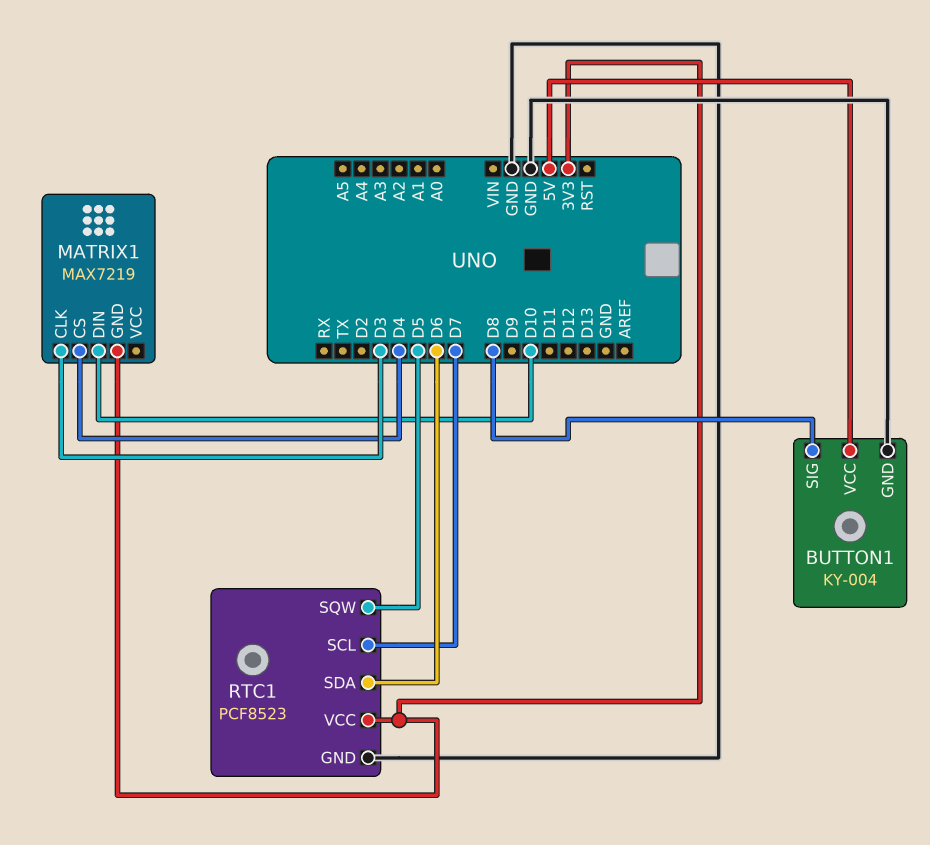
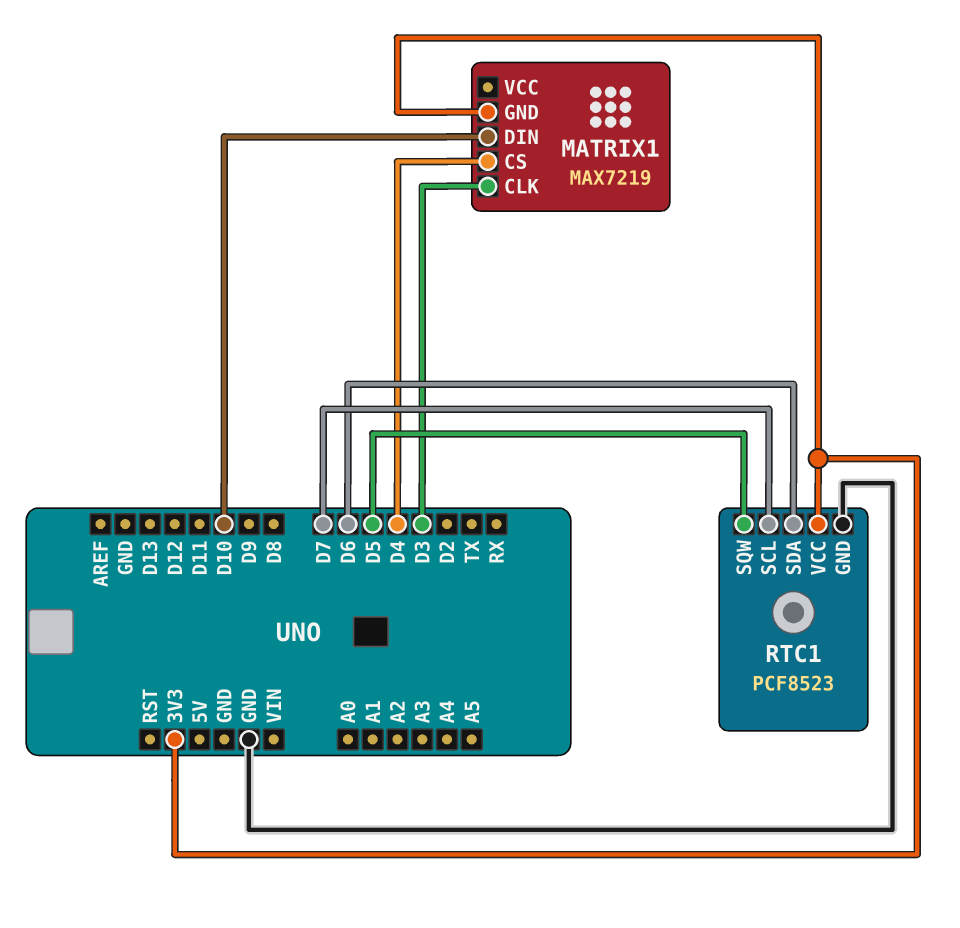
BUTTON1: KY-004 -> none
BUTTON1 pin GND: GND -> none
BUTTON1 pin SIG: D8 -> none
BUTTON1 pin VCC: 5V -> none

